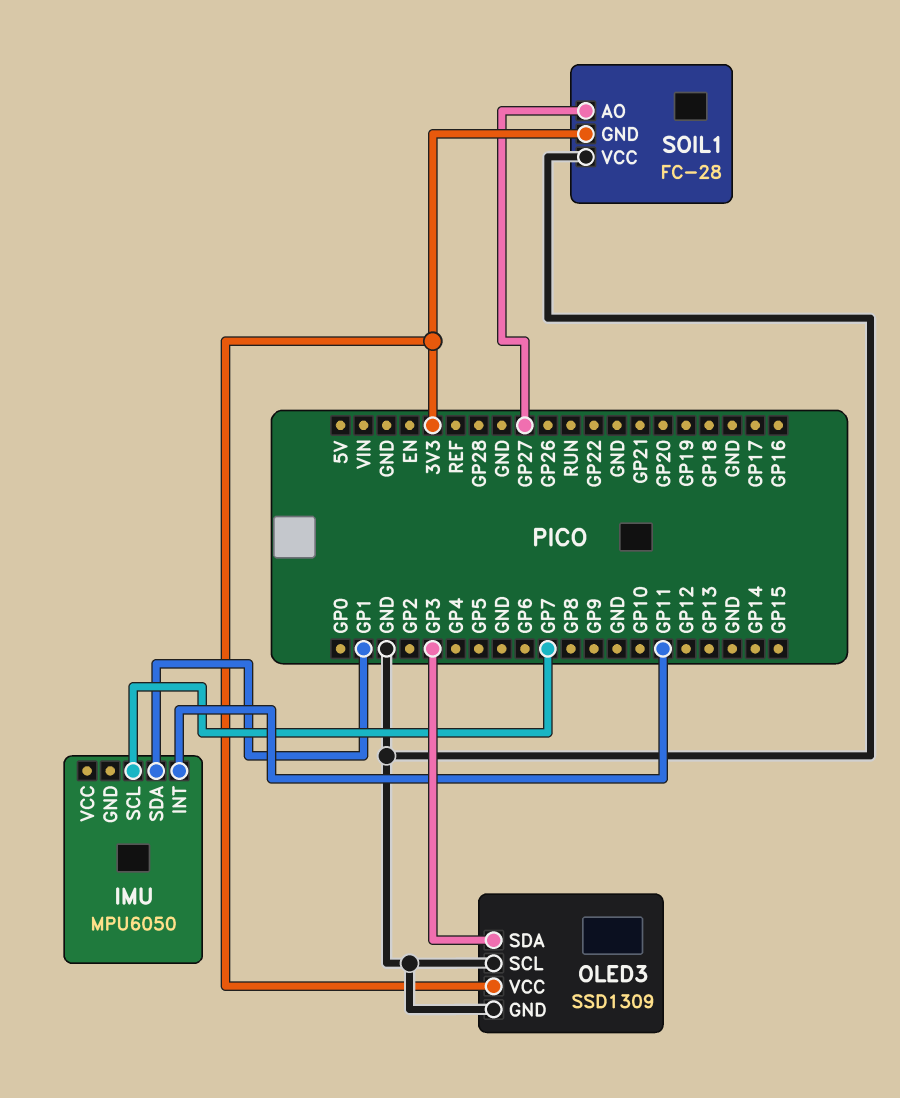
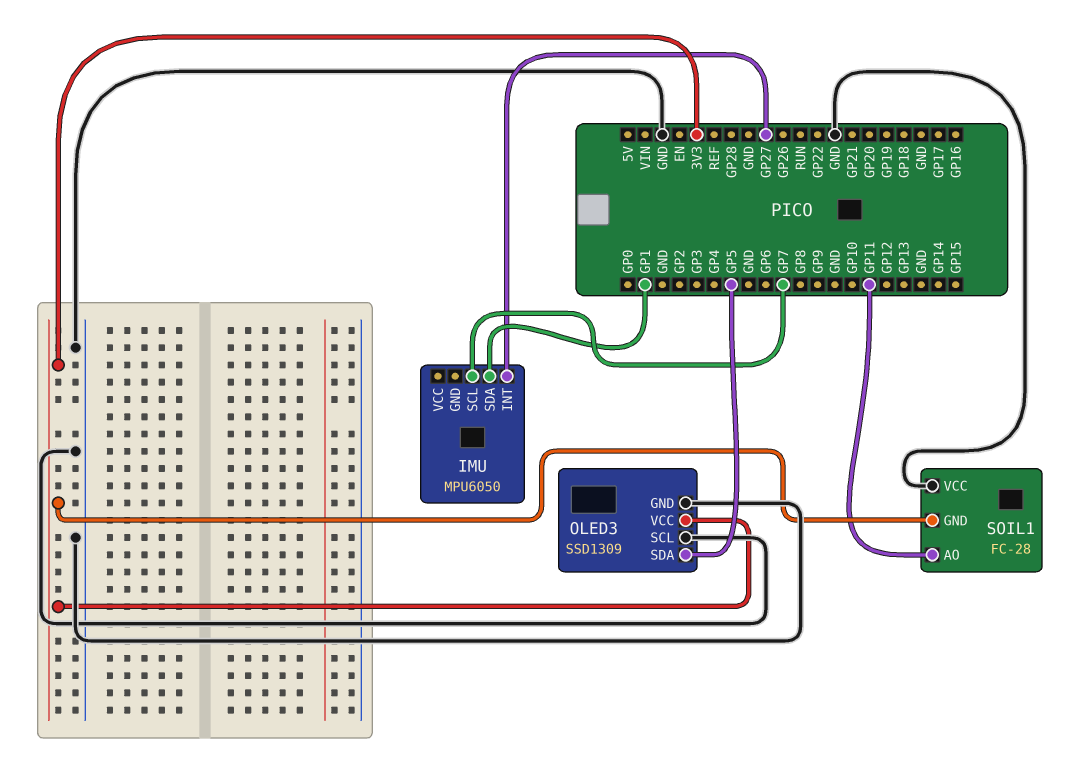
IMU pin INT: GP11 -> GP27
OLED3 pin SDA: GP3 -> GP5
SOIL1 pin AO: GP27 -> GP11

